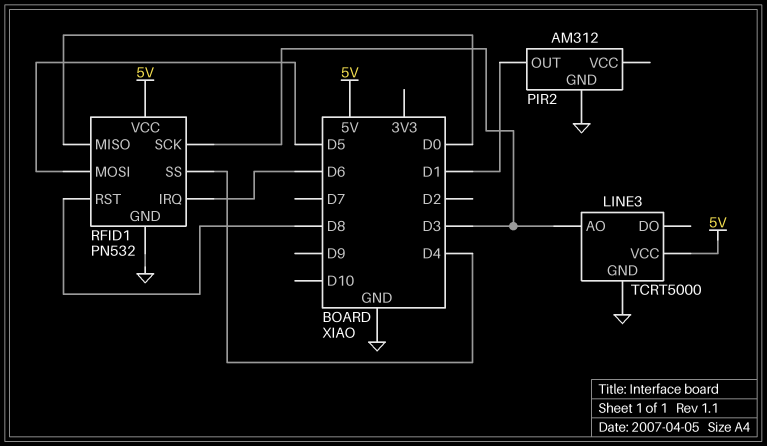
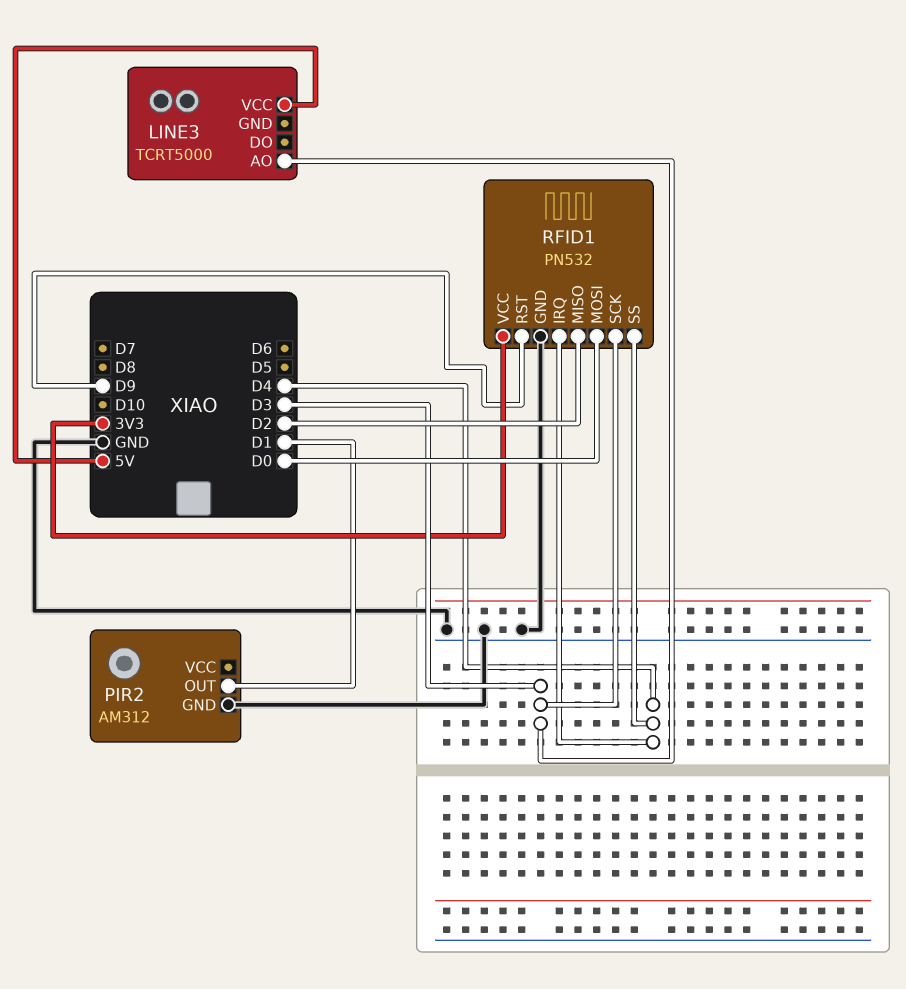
LINE3 pin GND: GND -> none
RFID1 pin IRQ: D6 -> D4
RFID1 pin MISO: D0 -> D2
RFID1 pin MOSI: D5 -> D0
RFID1 pin RST: D8 -> D9
RFID1 pin VCC: 5V -> 3V3

